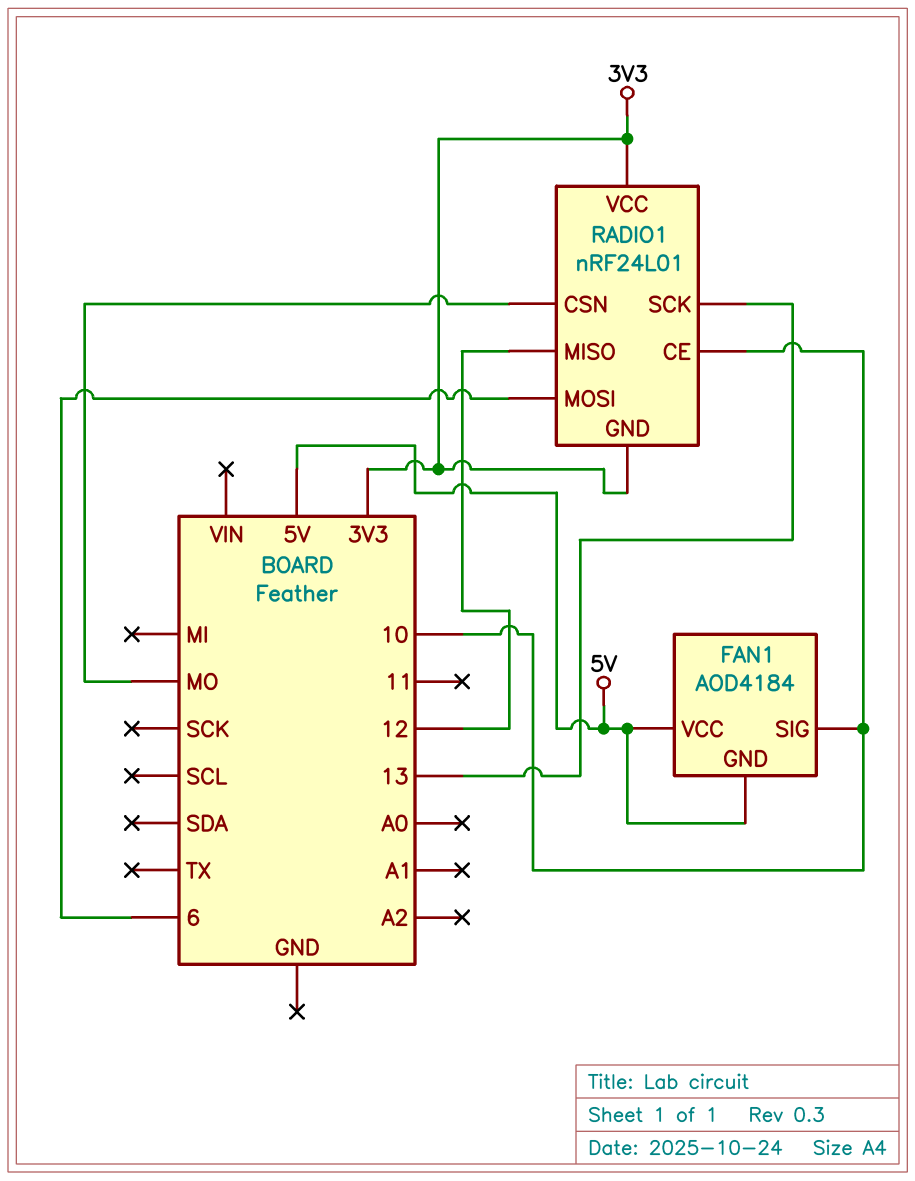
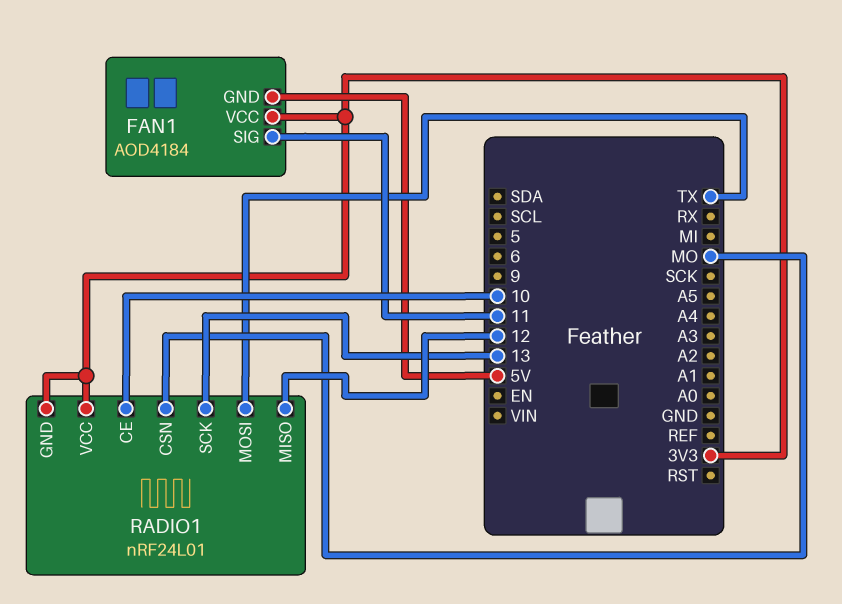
FAN1 pin SIG: 10 -> 11
FAN1 pin VCC: 5V -> 3V3
RADIO1 pin MOSI: 6 -> TX

